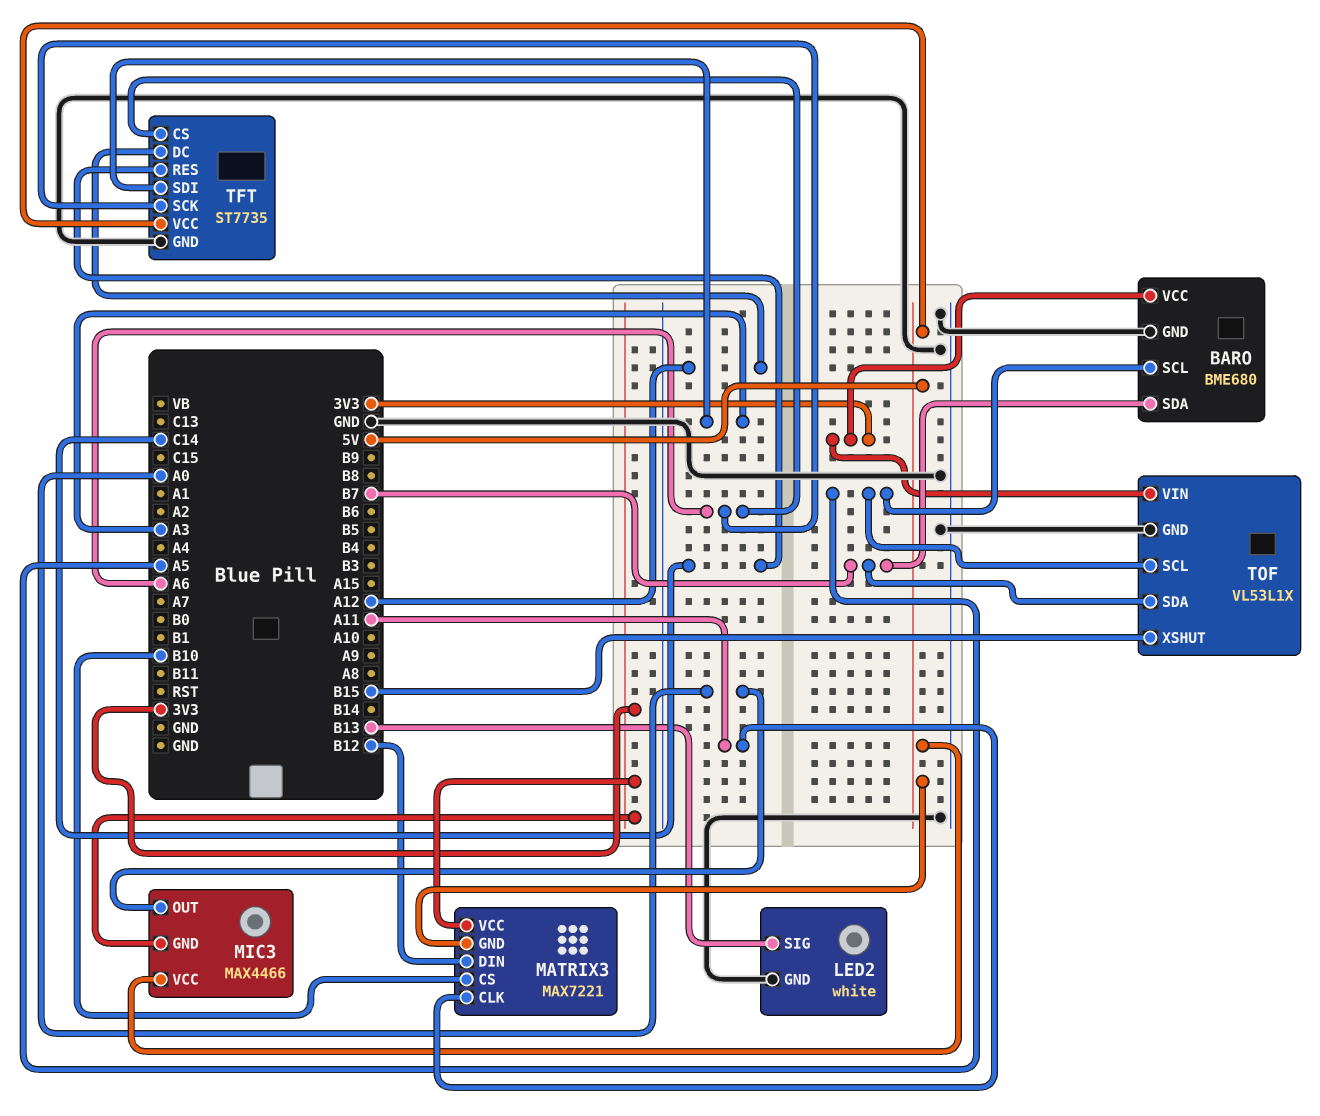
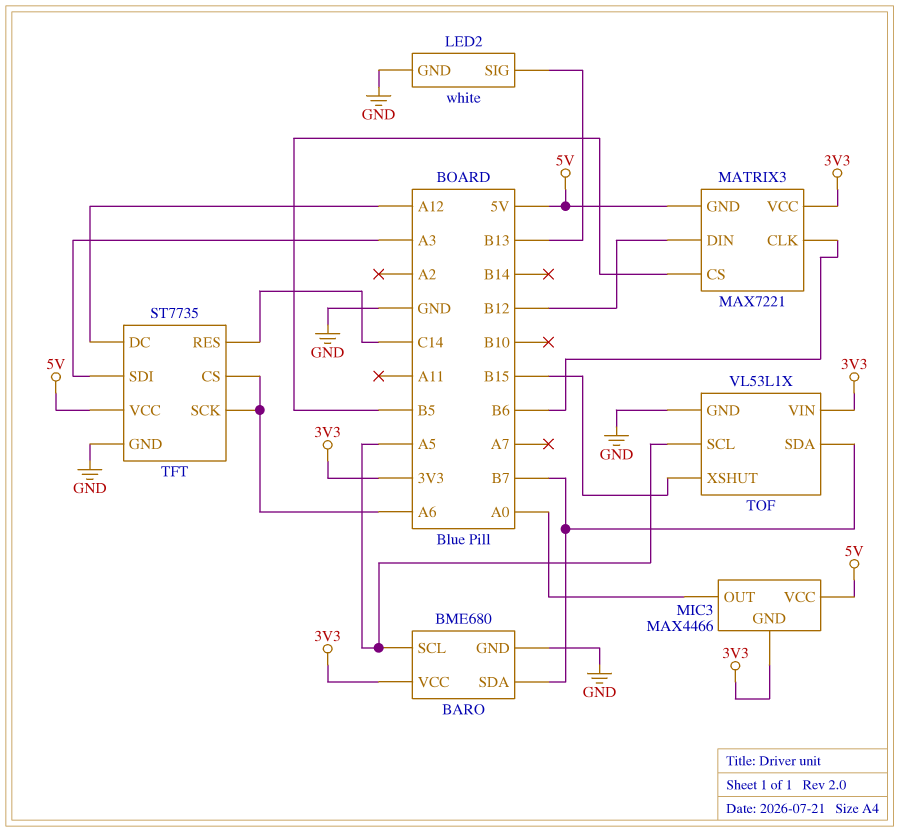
MATRIX3 pin CLK: A11 -> B6
MATRIX3 pin CS: B10 -> B5

